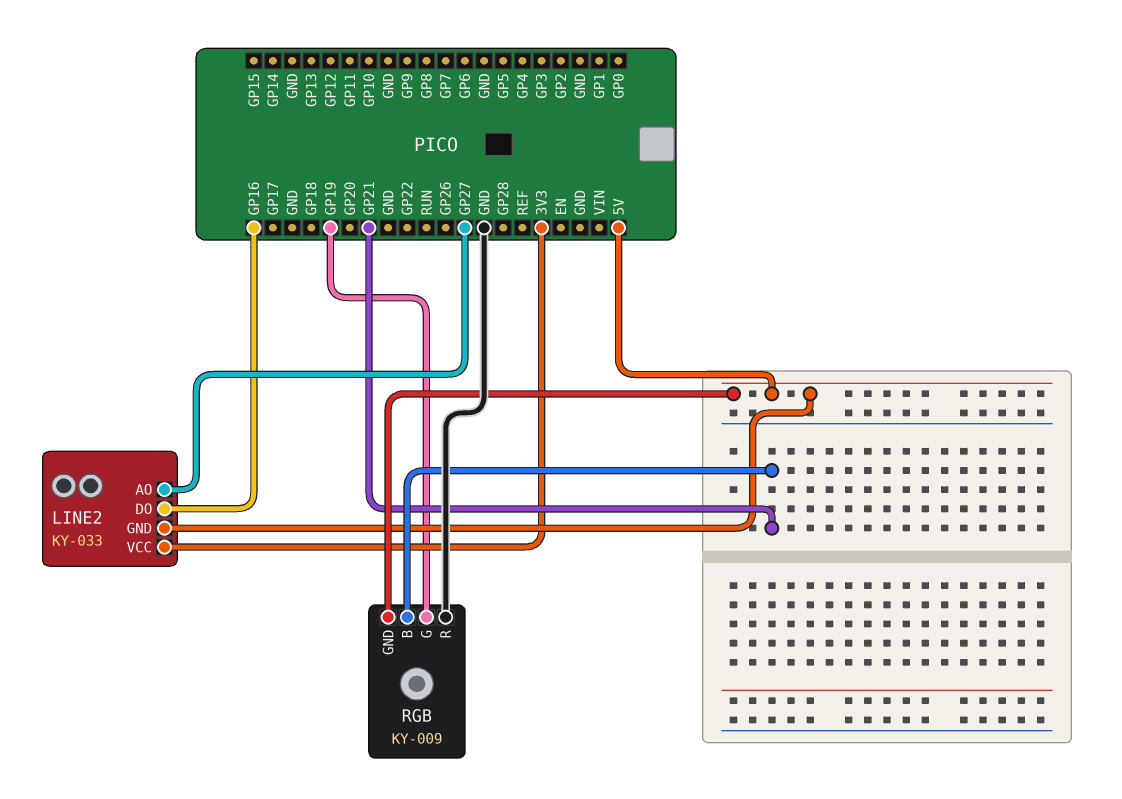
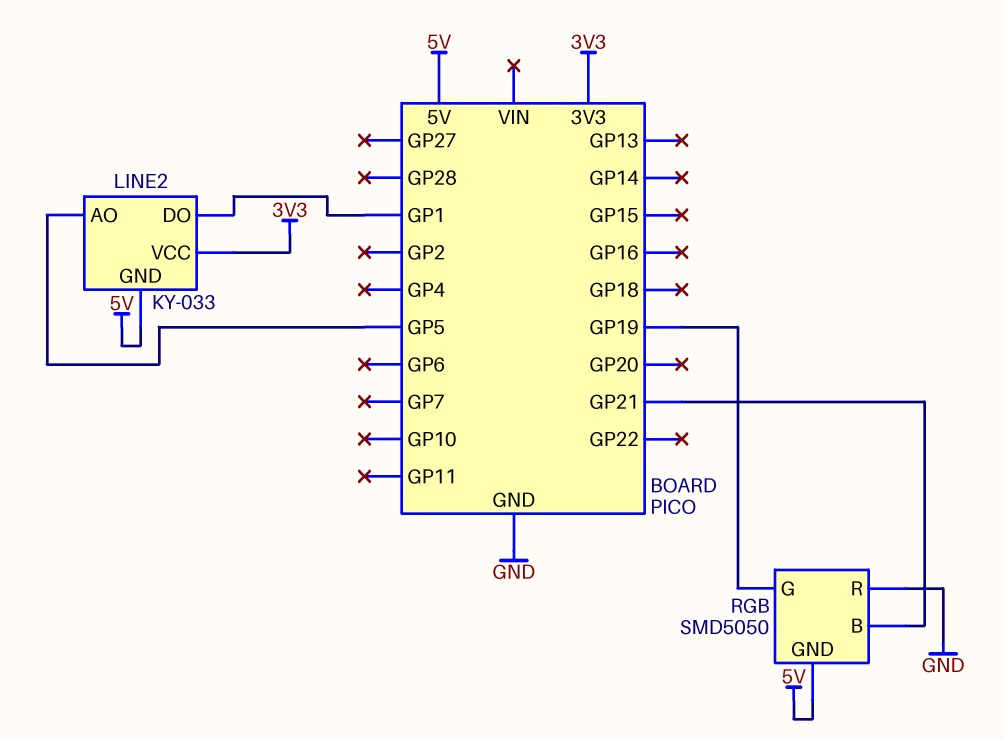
LINE2 pin AO: GP27 -> GP5
LINE2 pin DO: GP16 -> GP1
RGB: KY-009 -> SMD5050

